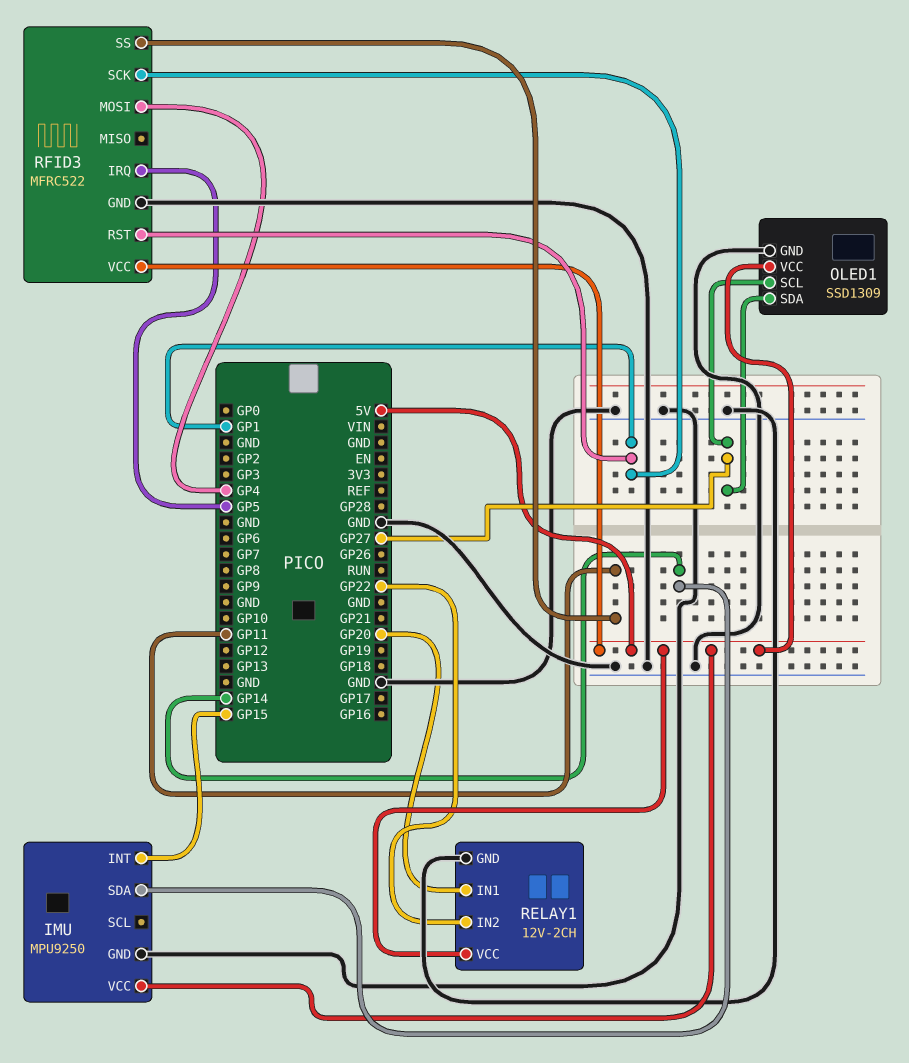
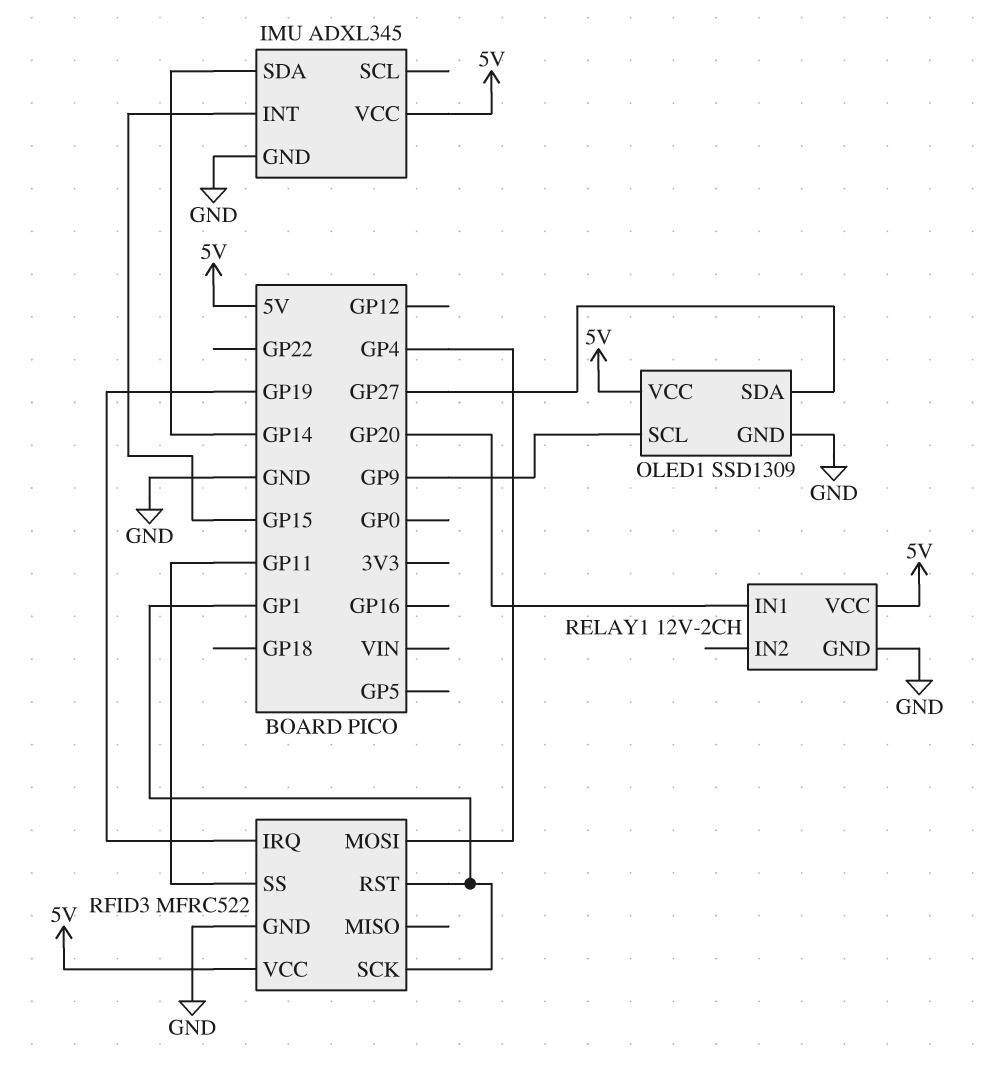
IMU: MPU9250 -> ADXL345
OLED1 pin SCL: GP27 -> GP9
RELAY1 pin IN2: GP22 -> none
RFID3 pin IRQ: GP5 -> GP19

